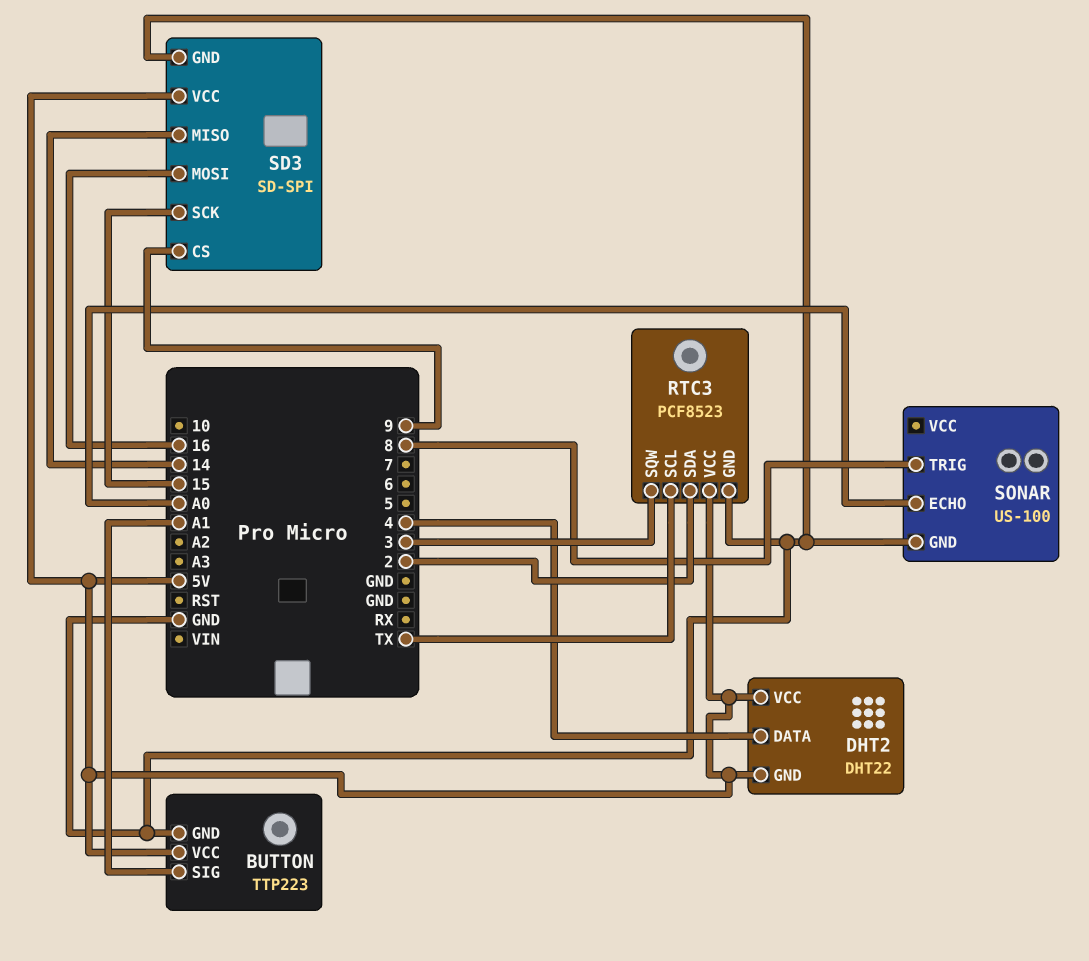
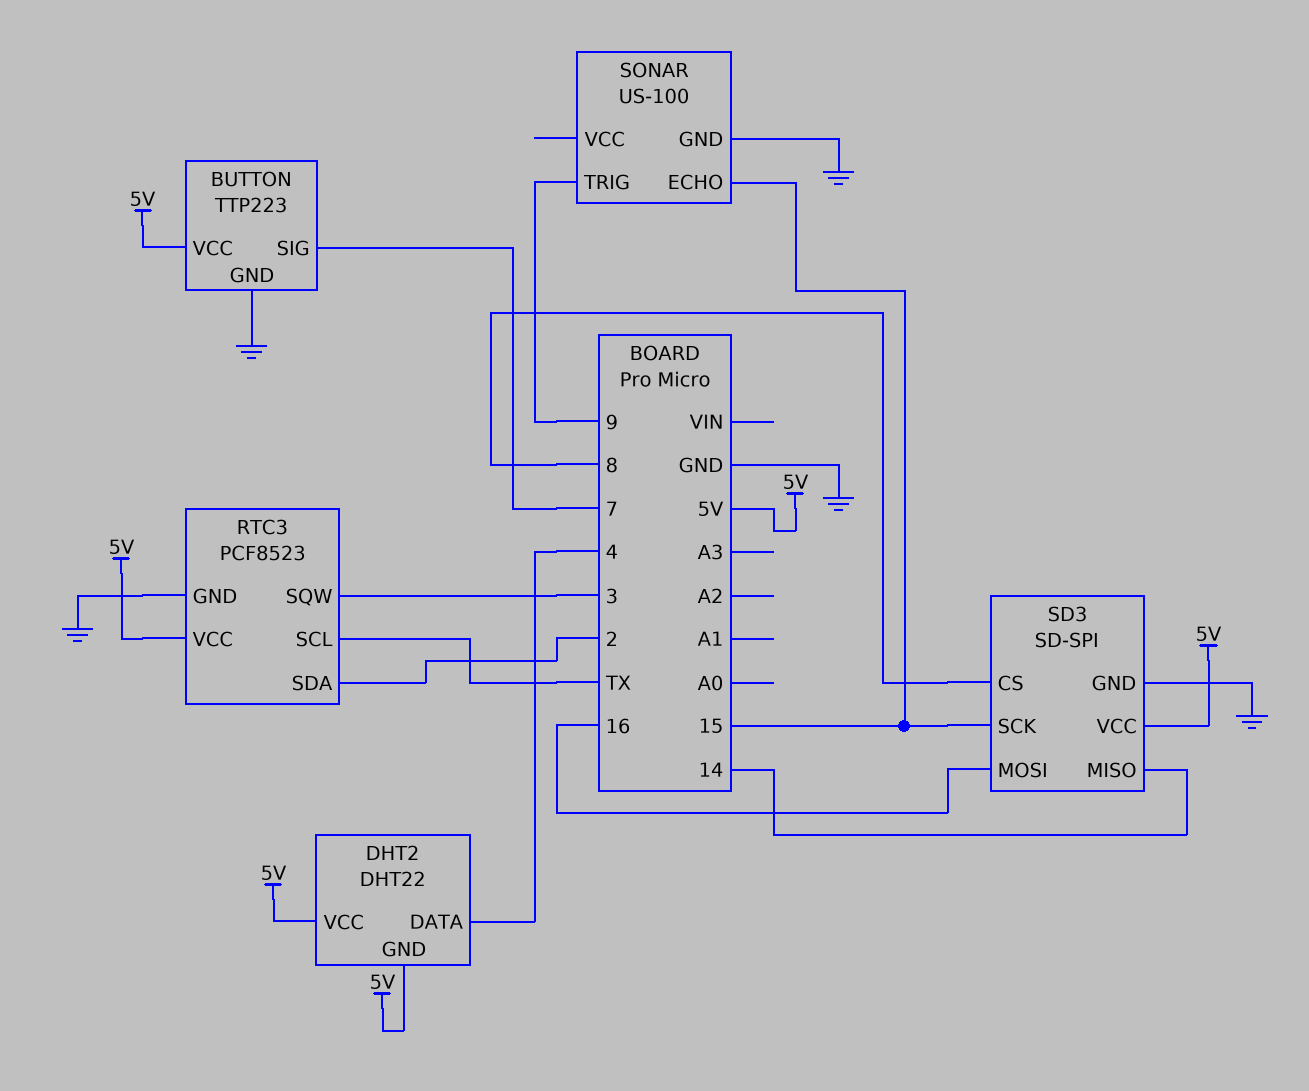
BUTTON pin SIG: A1 -> 7
SD3 pin CS: 9 -> 8
SONAR pin ECHO: A0 -> 15
SONAR pin TRIG: 8 -> 9

